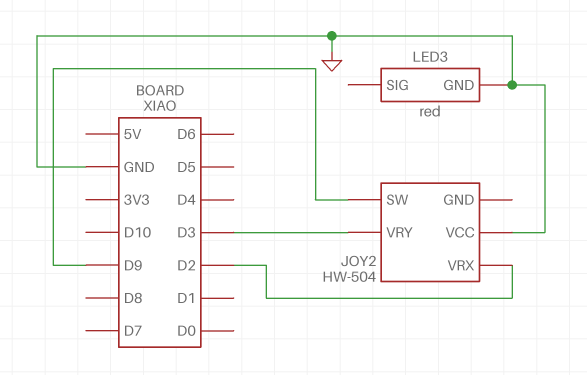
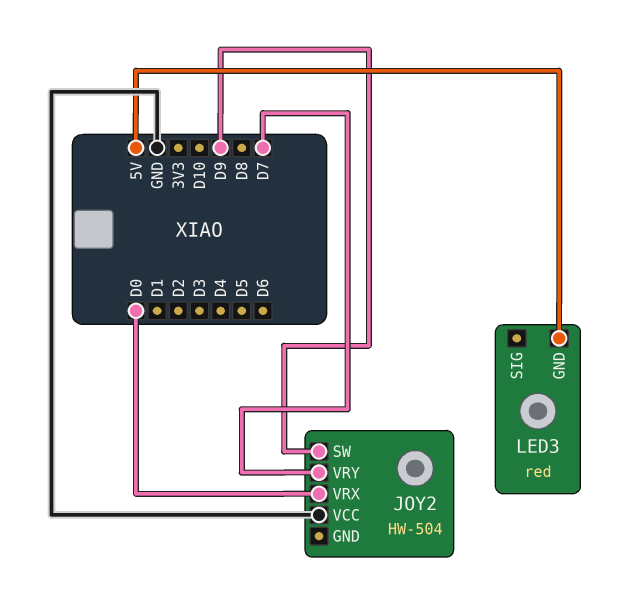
JOY2 pin VRX: D2 -> D0
JOY2 pin VRY: D3 -> D7
LED3 pin GND: GND -> 5V

